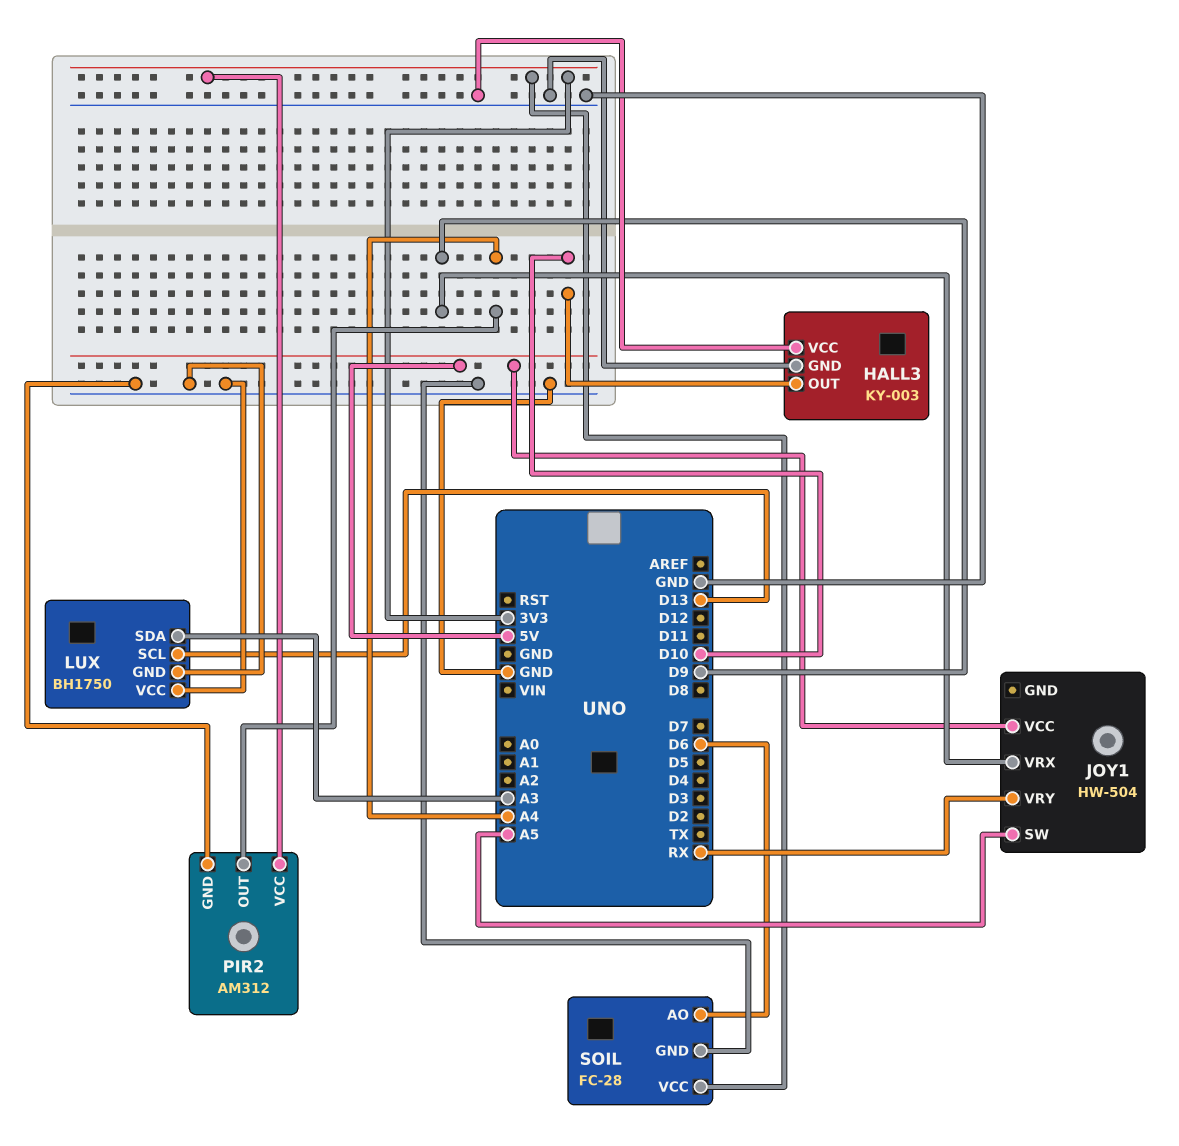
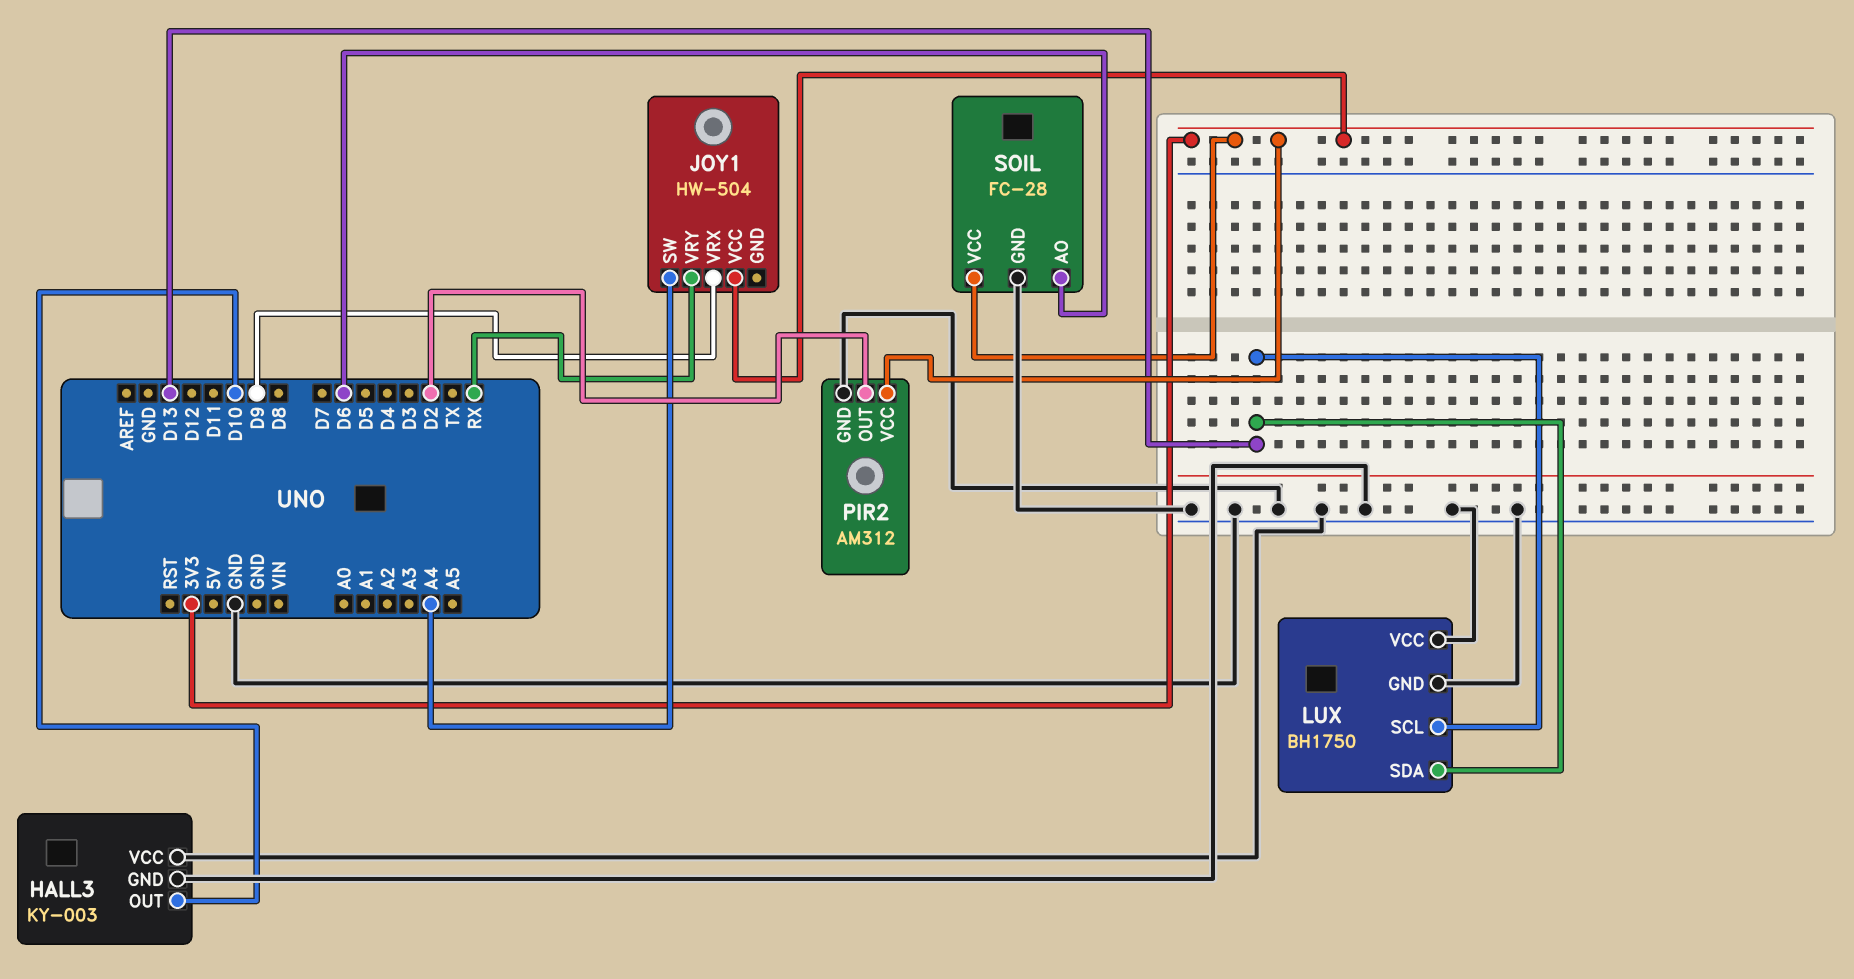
JOY1 pin SW: A5 -> A4
JOY1 pin VCC: 5V -> 3V3
LUX pin SDA: A3 -> D13
PIR2 pin OUT: A4 -> D2

